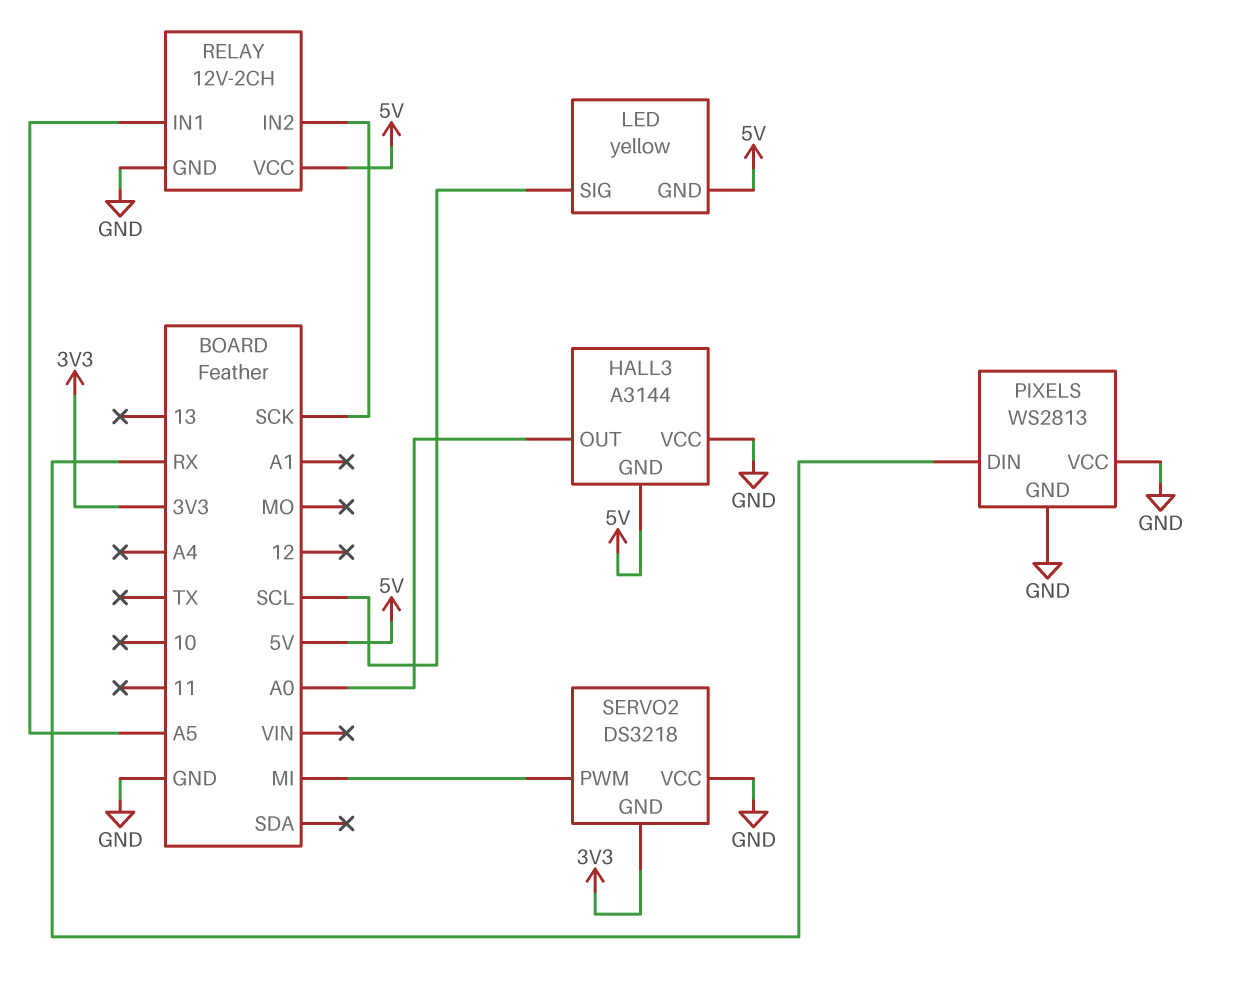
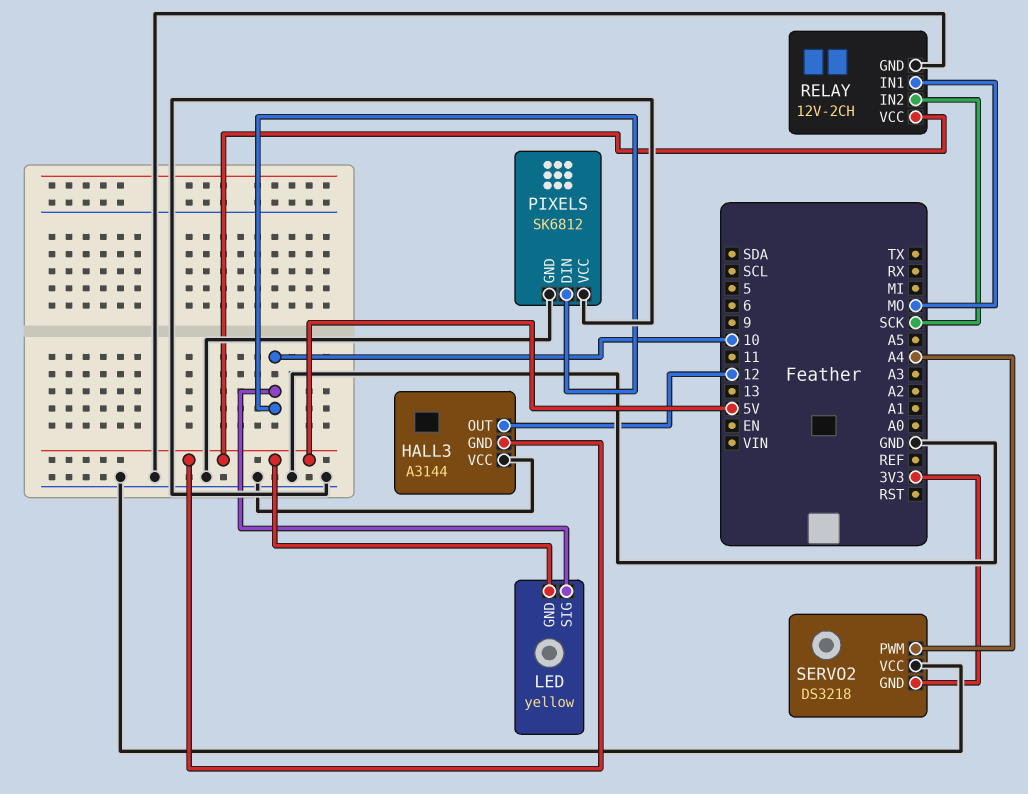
HALL3 pin OUT: A0 -> 12
LED pin SIG: SCL -> 10
PIXELS: WS2813 -> SK6812
PIXELS pin DIN: RX -> 10
RELAY pin IN1: A5 -> MO
SERVO2 pin PWM: MI -> A4

